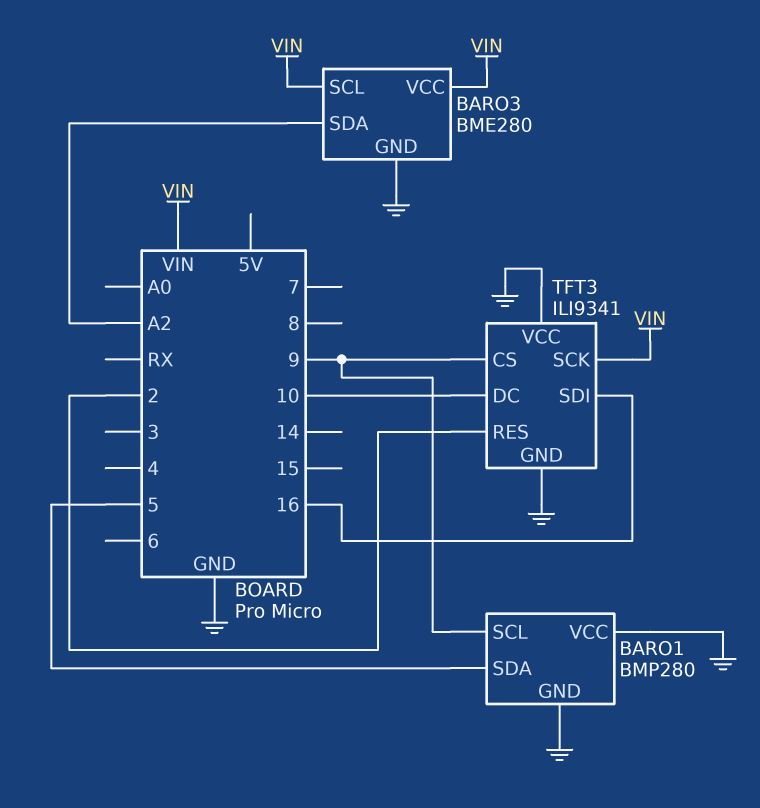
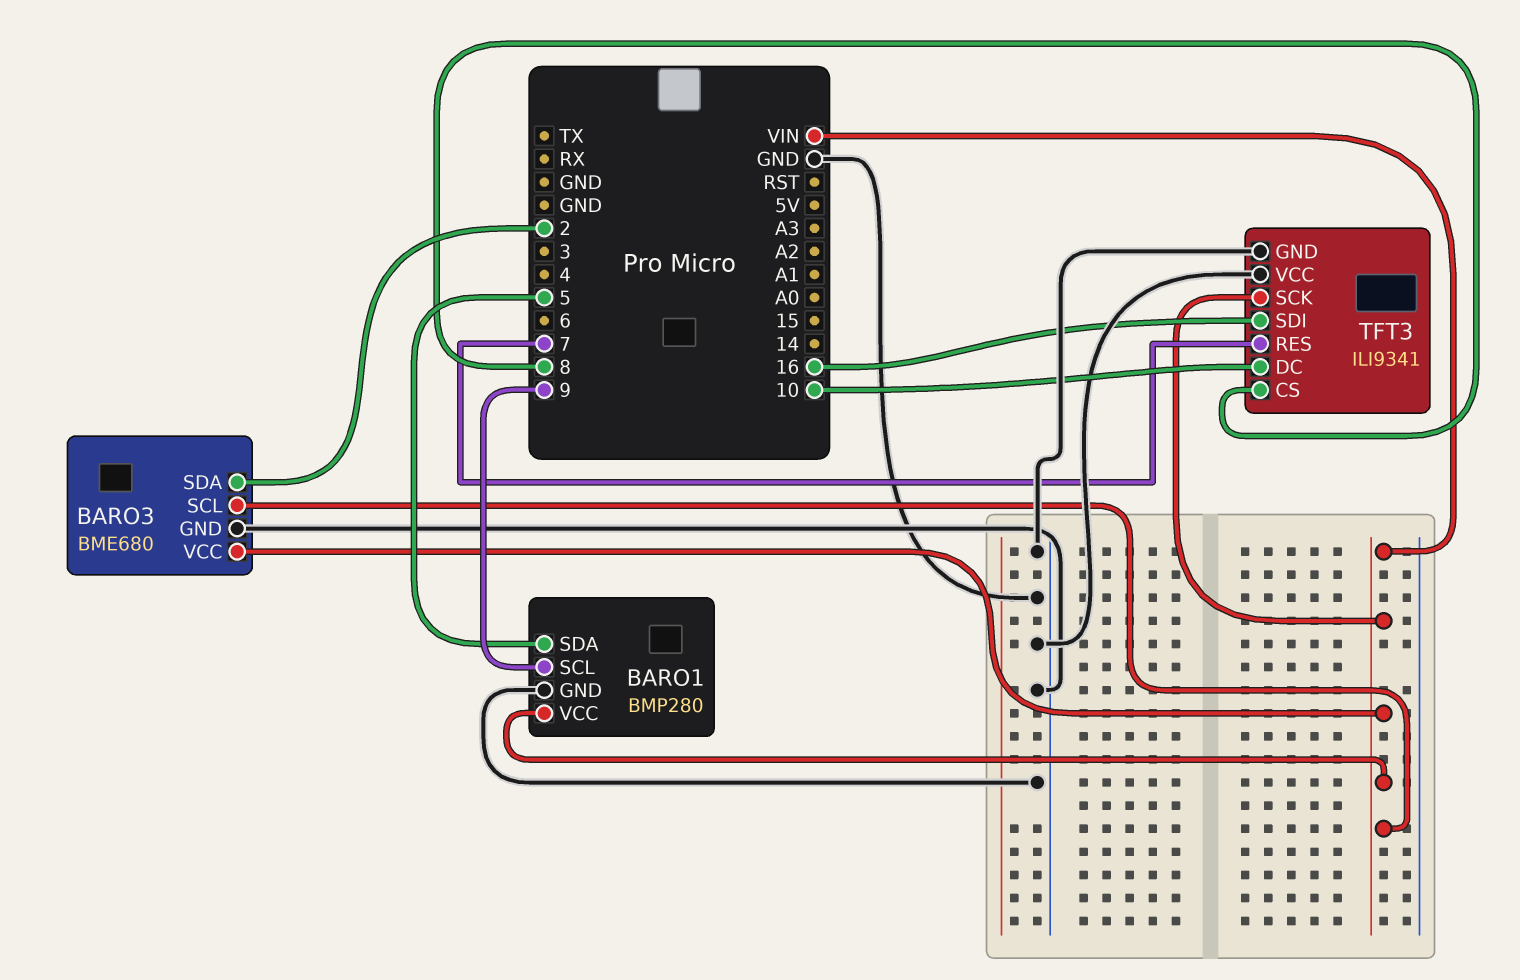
BARO1 pin VCC: GND -> VIN
BARO3: BME280 -> BME680
BARO3 pin SDA: A2 -> 2
TFT3 pin CS: 9 -> 8
TFT3 pin RES: 2 -> 7

